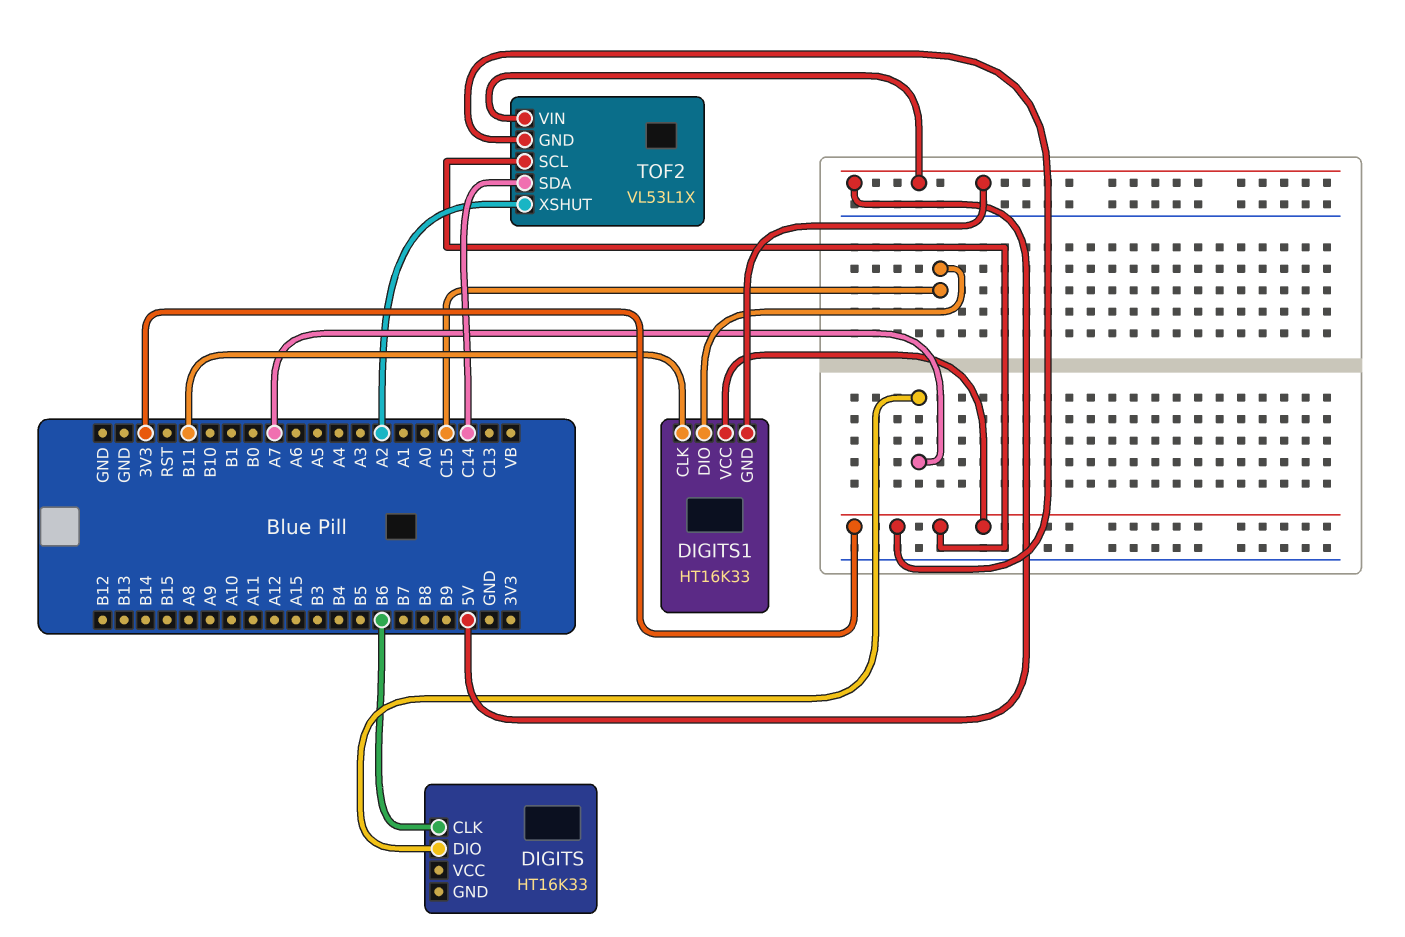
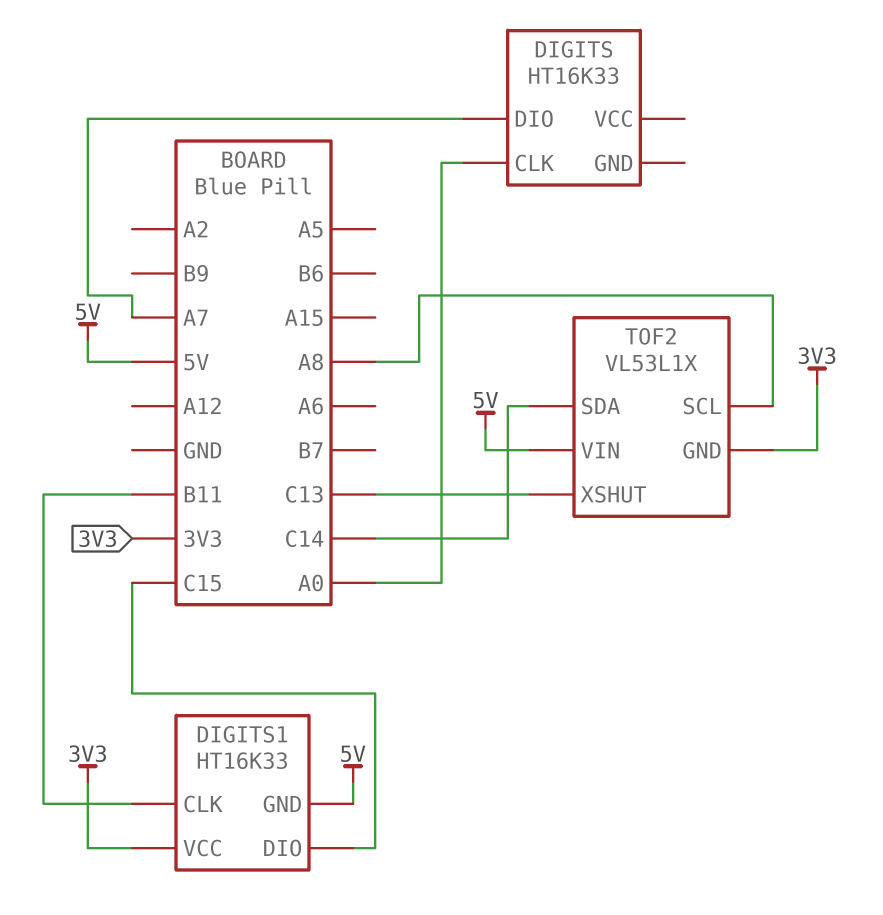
DIGITS pin CLK: B6 -> A0
TOF2 pin SCL: 3V3 -> A8
TOF2 pin XSHUT: A2 -> C13

